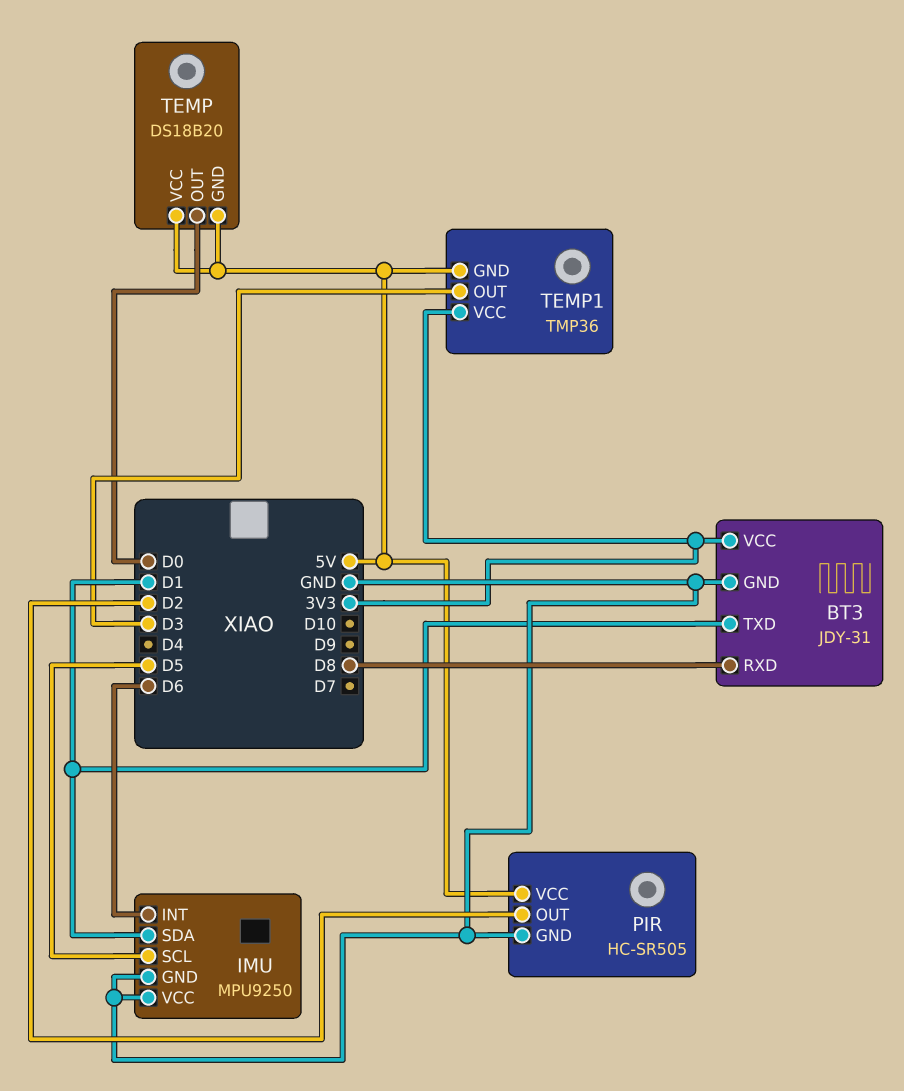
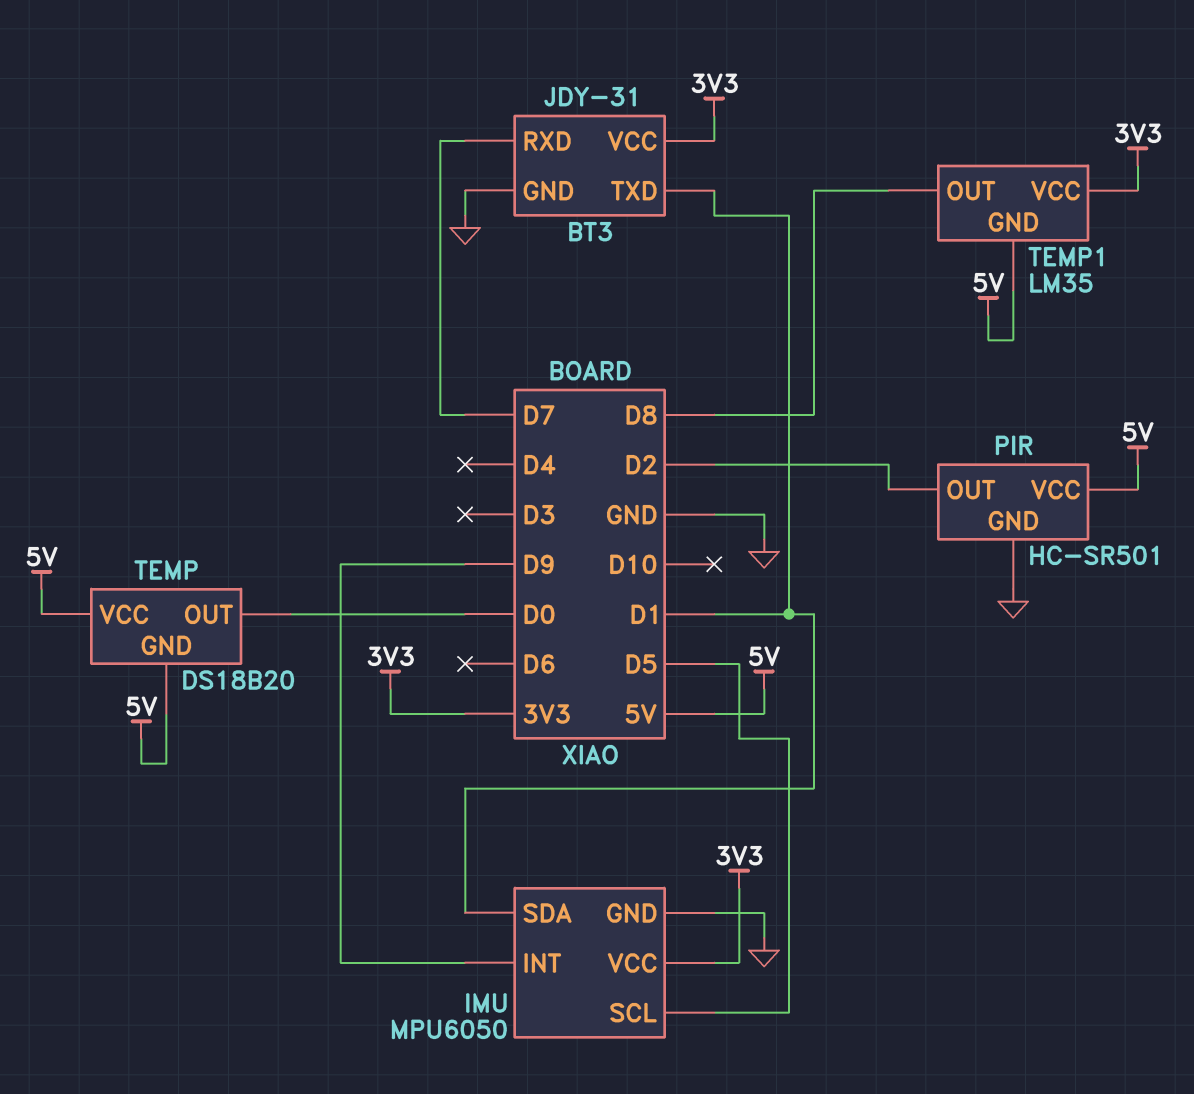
BT3 pin RXD: D8 -> D7
IMU: MPU9250 -> MPU6050
IMU pin INT: D6 -> D9
IMU pin VCC: GND -> 3V3
PIR: HC-SR505 -> HC-SR501
TEMP1: TMP36 -> LM35
TEMP1 pin OUT: D3 -> D8

